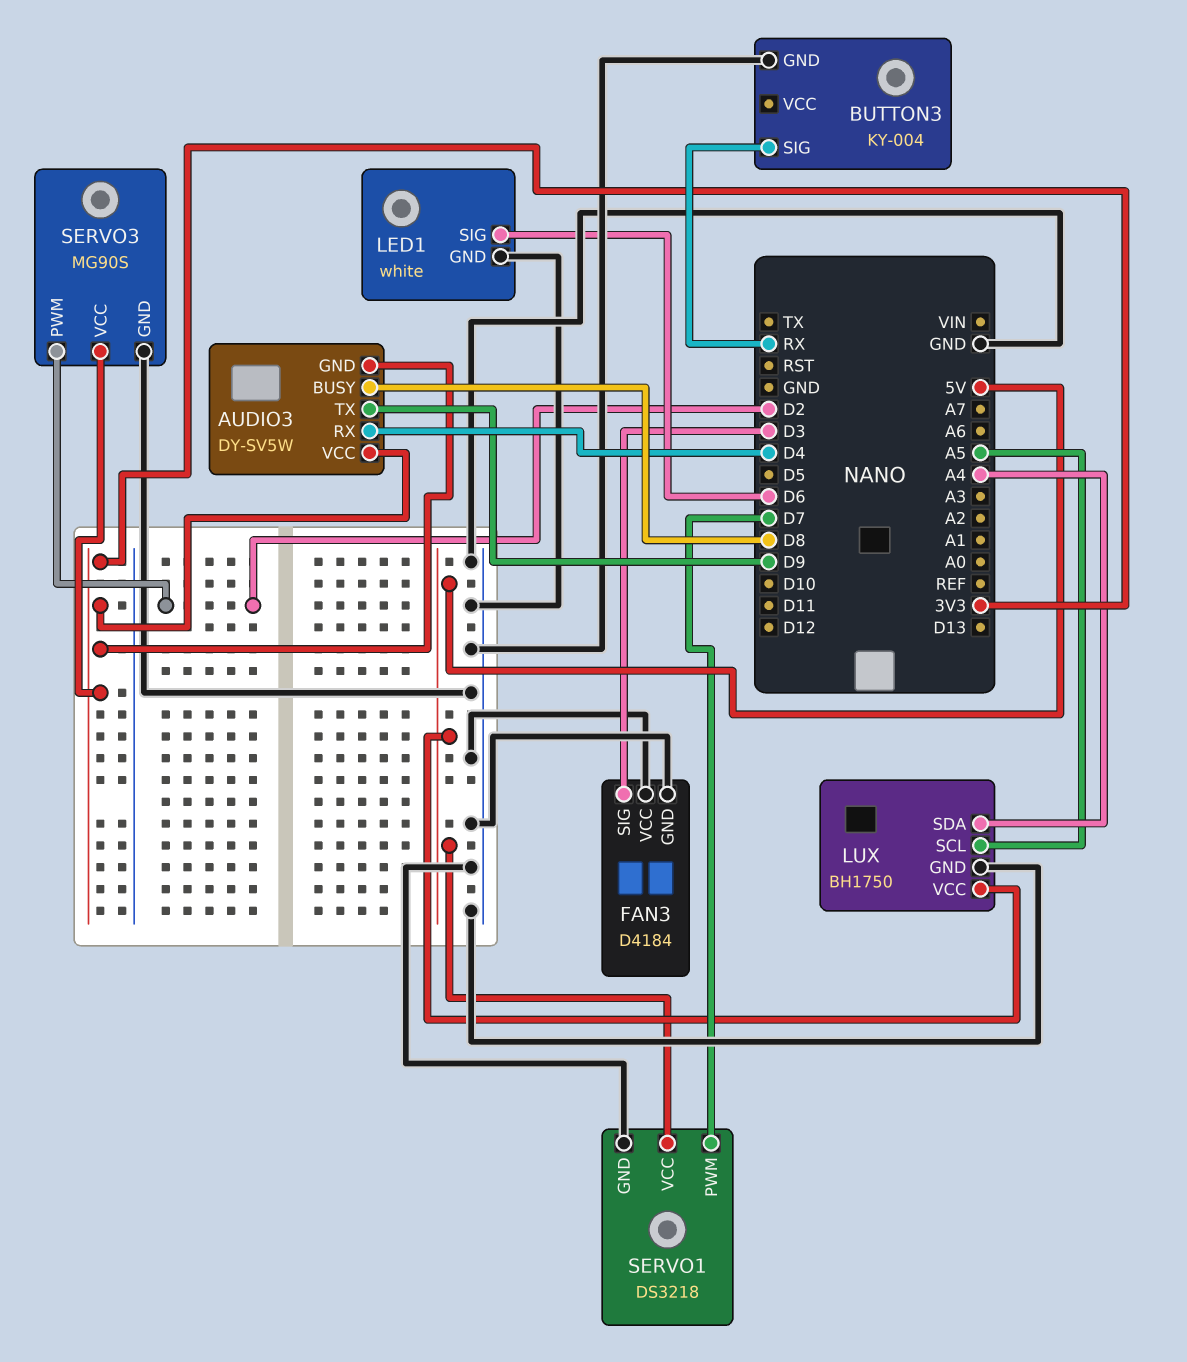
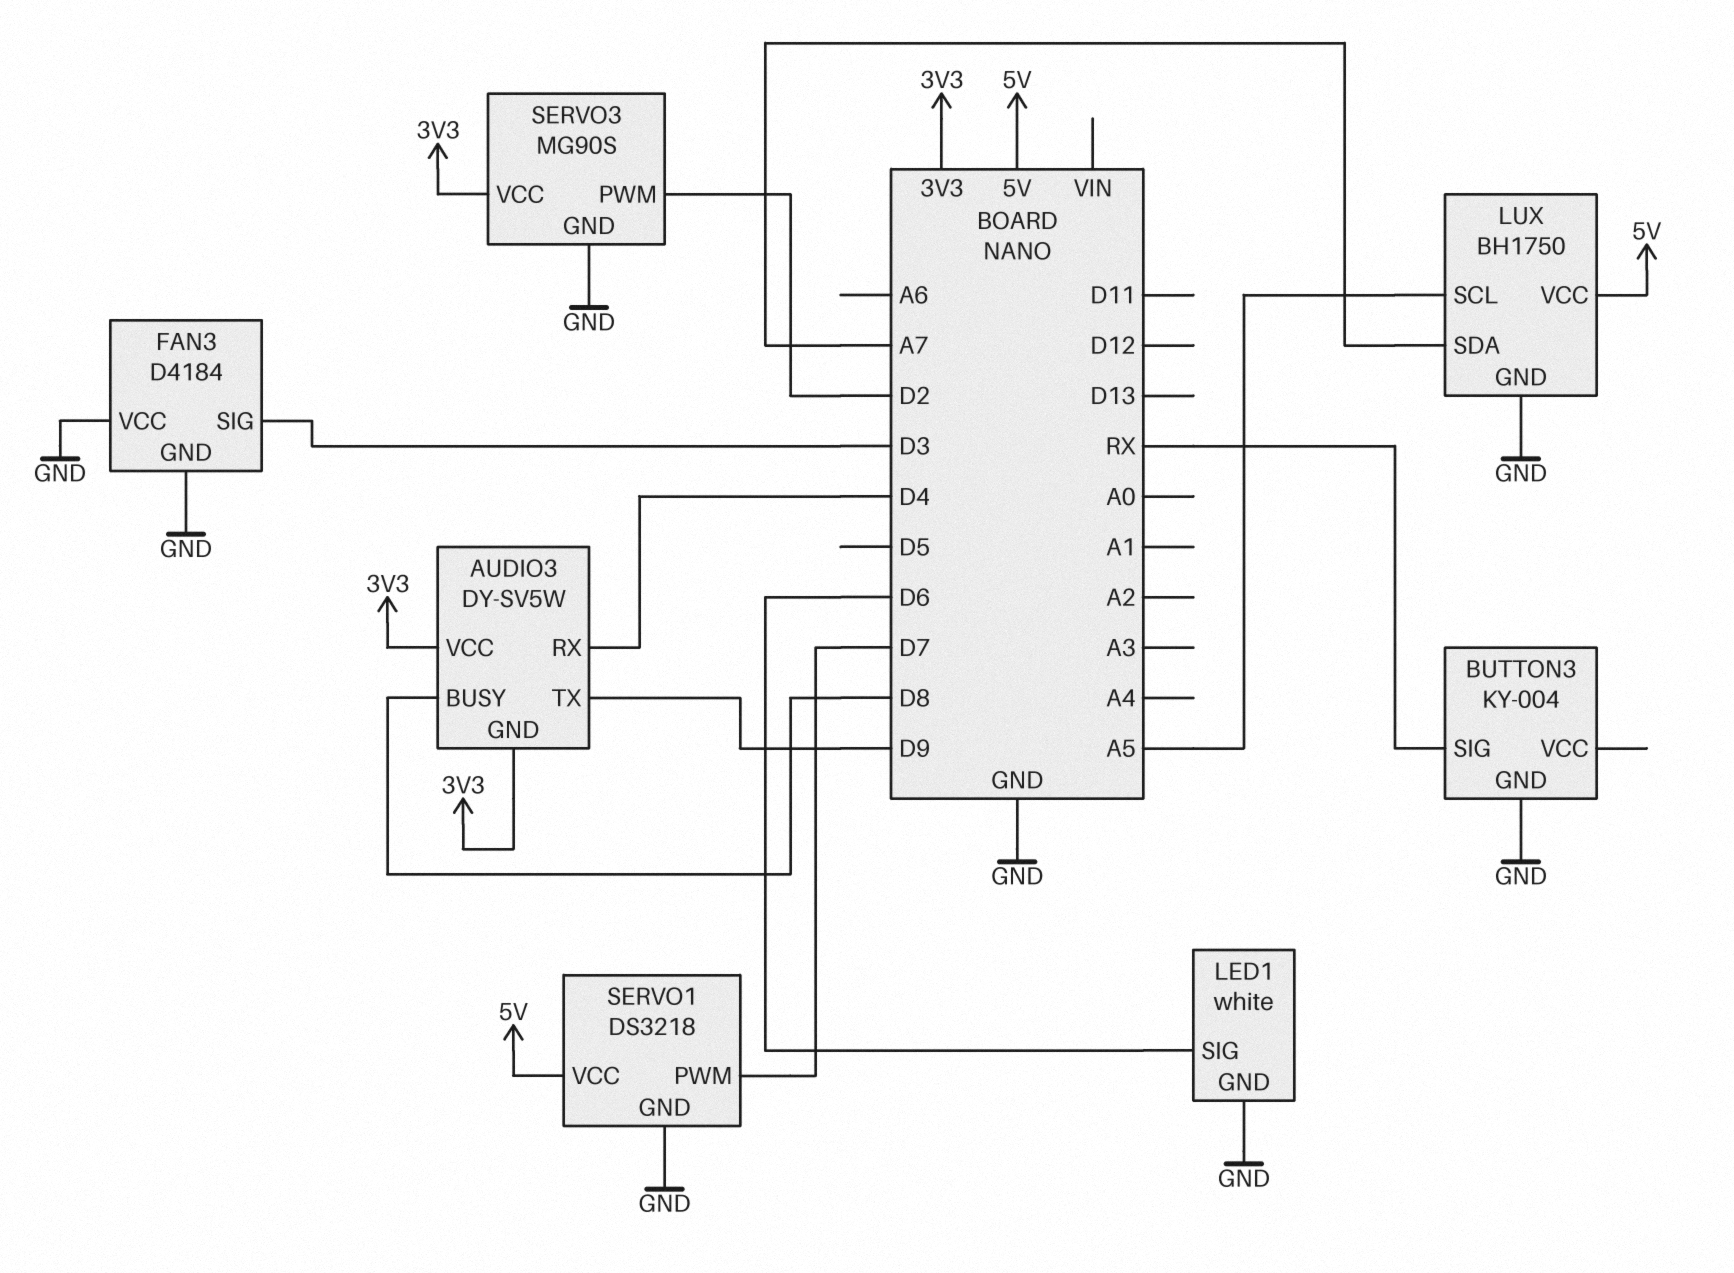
LUX pin SDA: A4 -> A7

